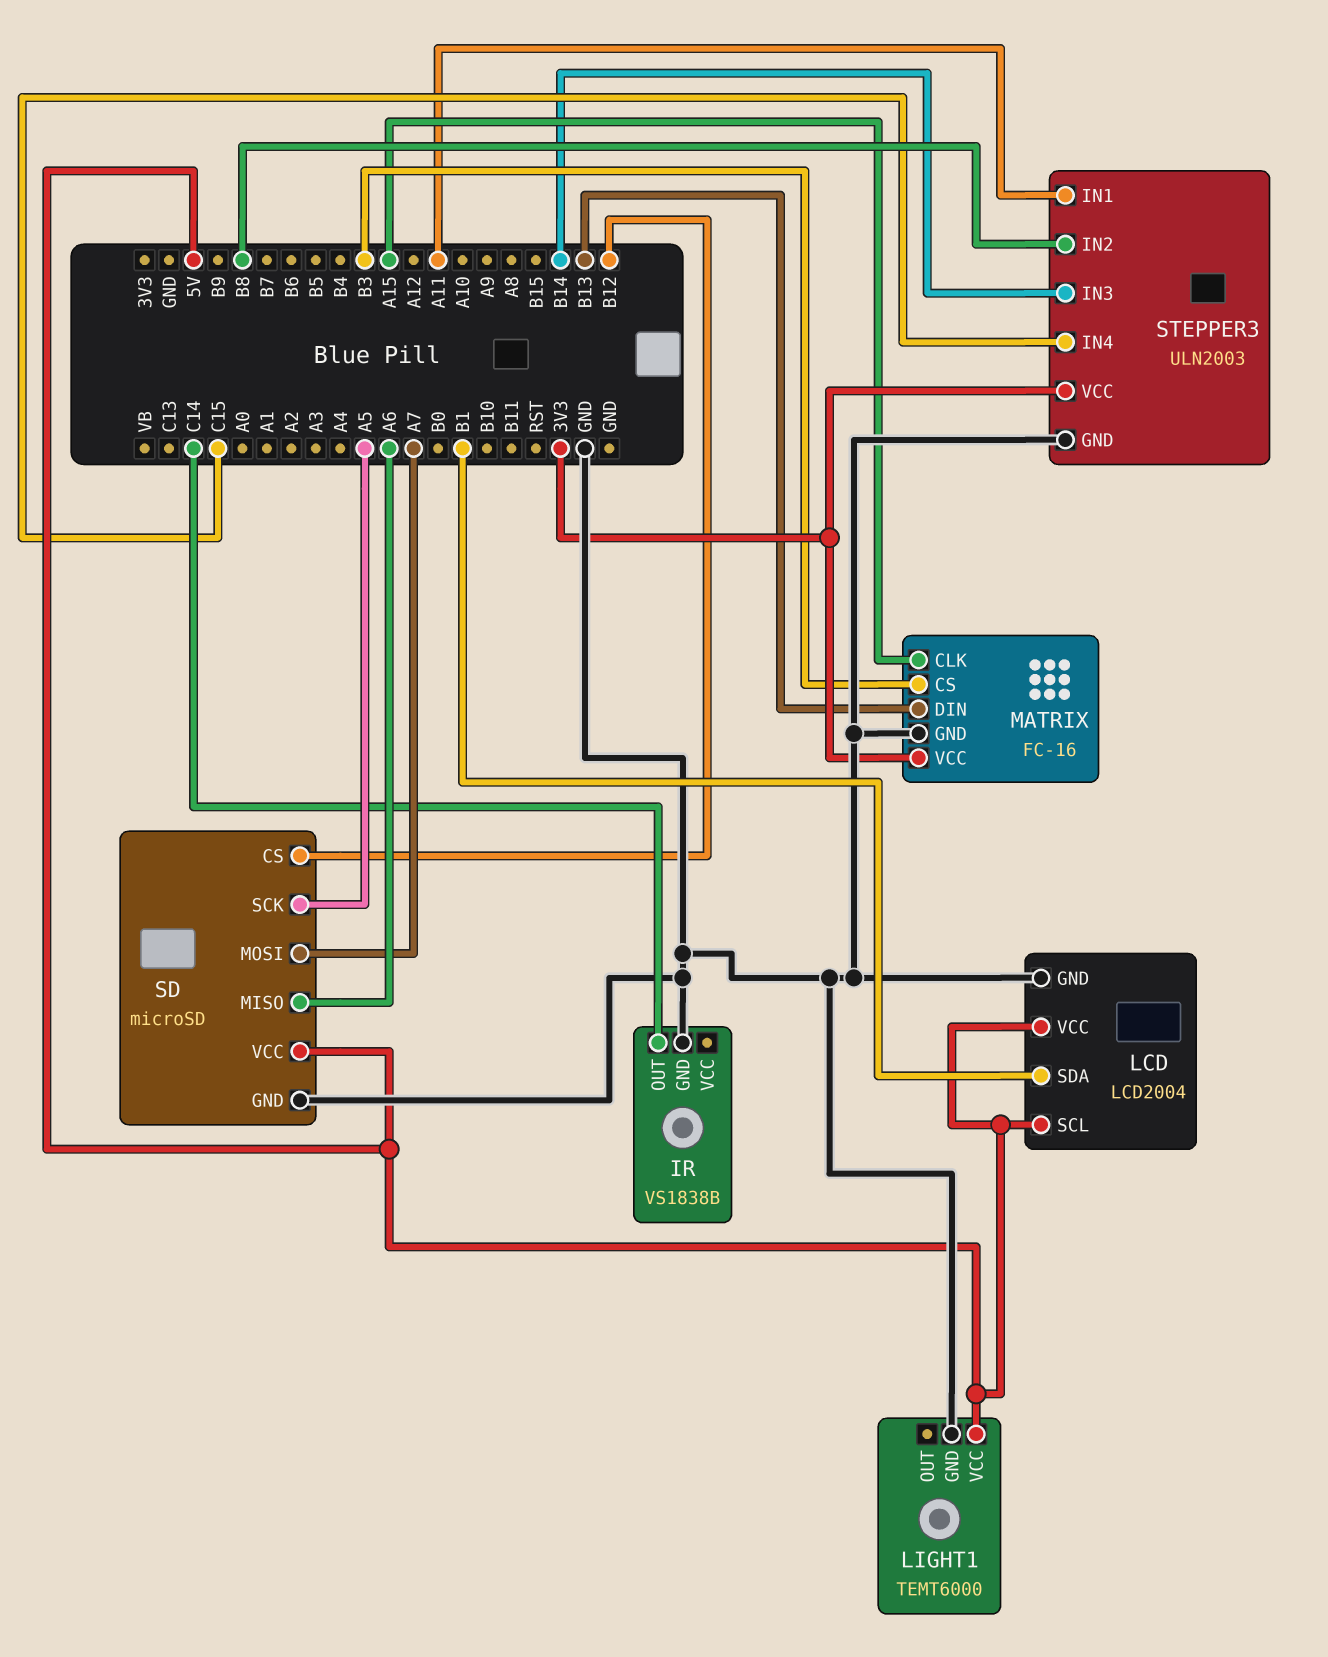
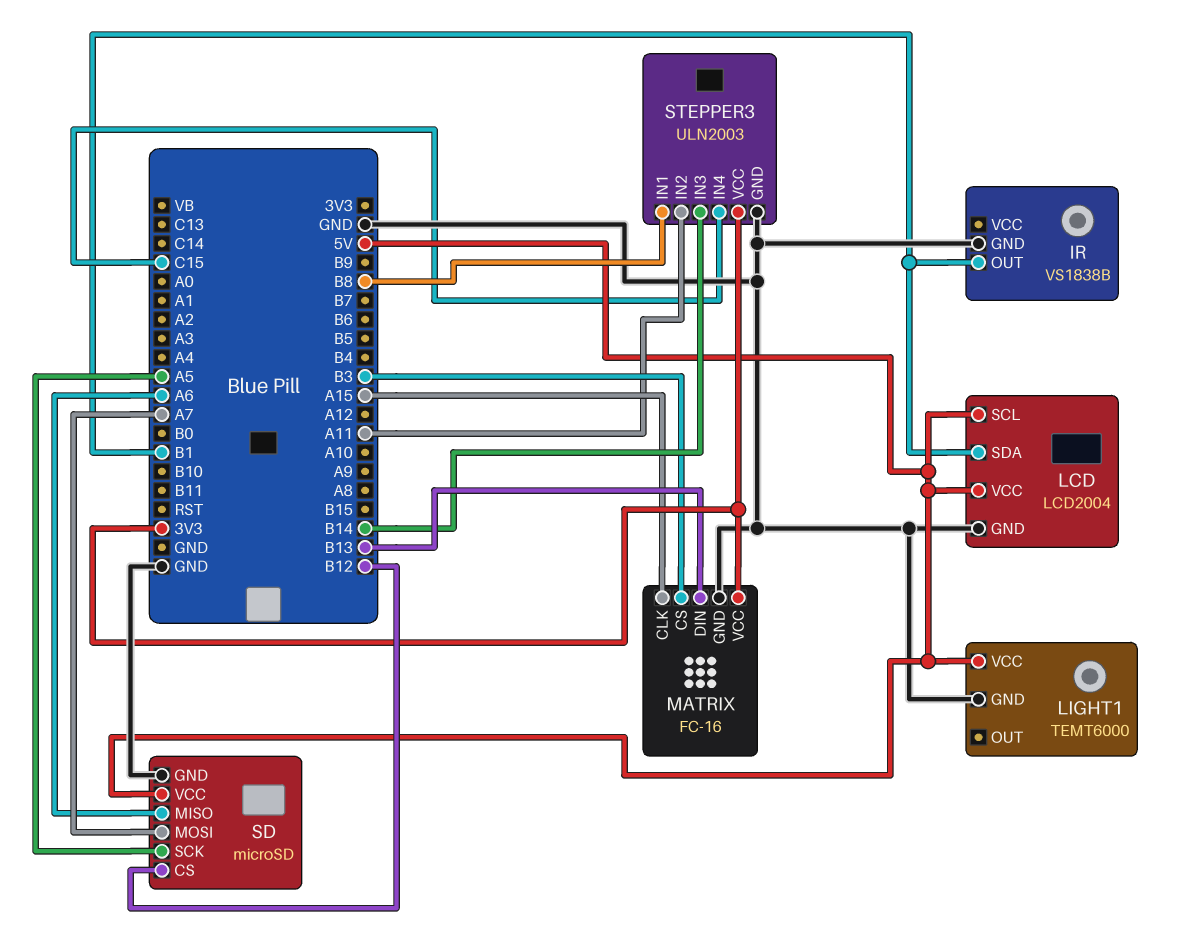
IR pin OUT: C14 -> B1
STEPPER3 pin IN1: A11 -> B8
STEPPER3 pin IN2: B8 -> A11

